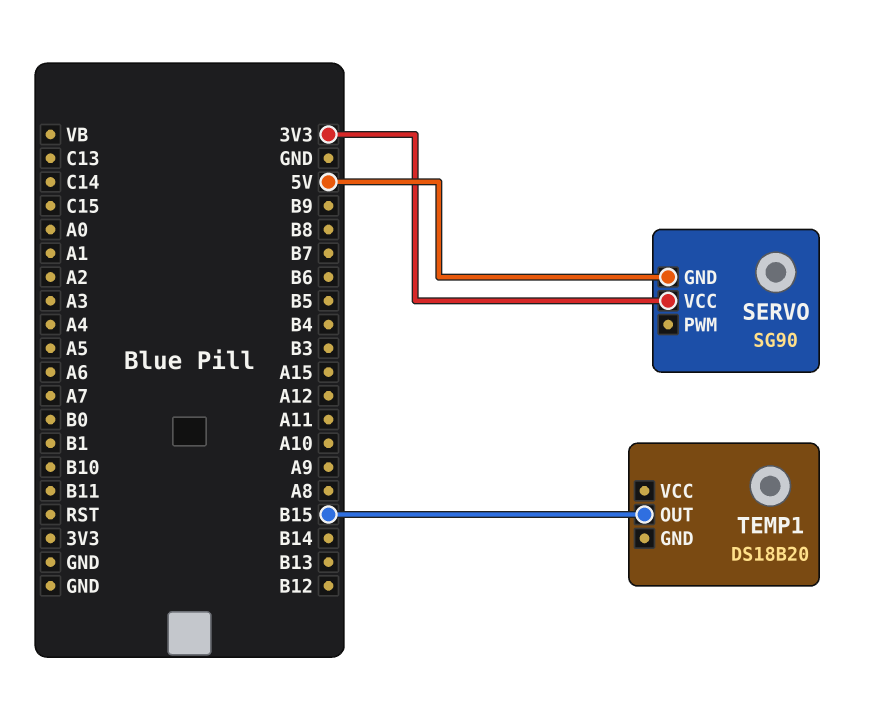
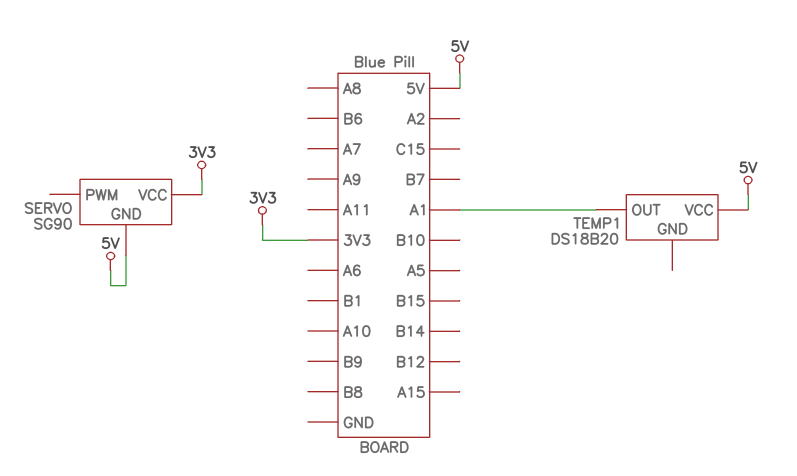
TEMP1 pin OUT: B15 -> A1
TEMP1 pin VCC: none -> 5V

